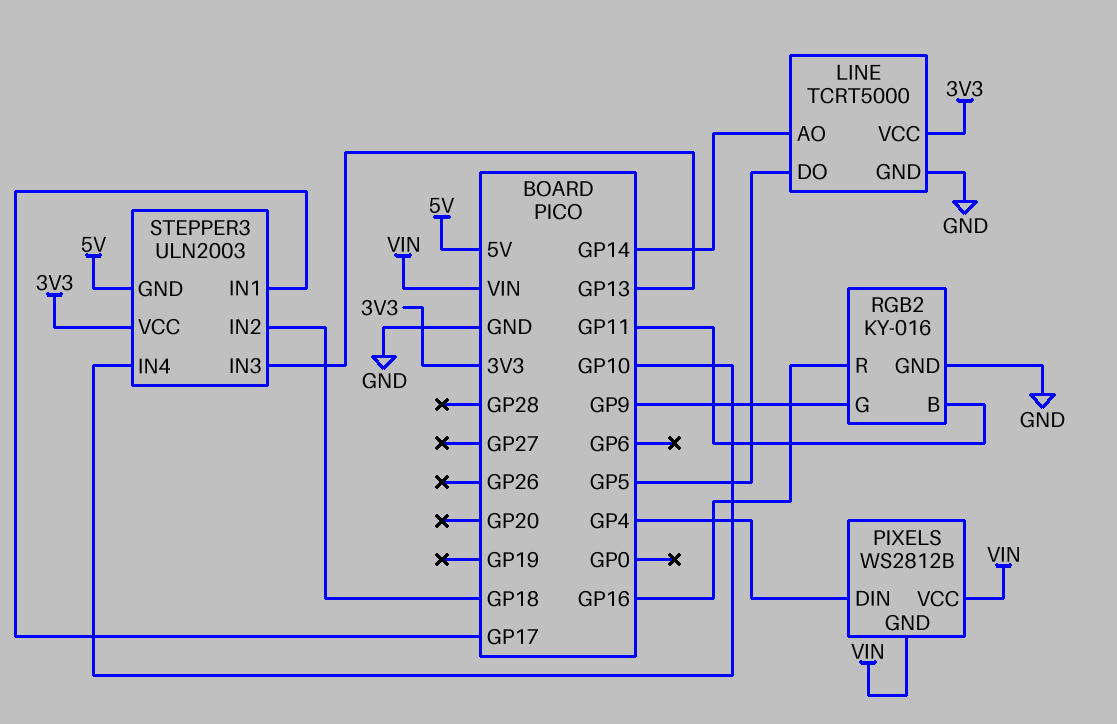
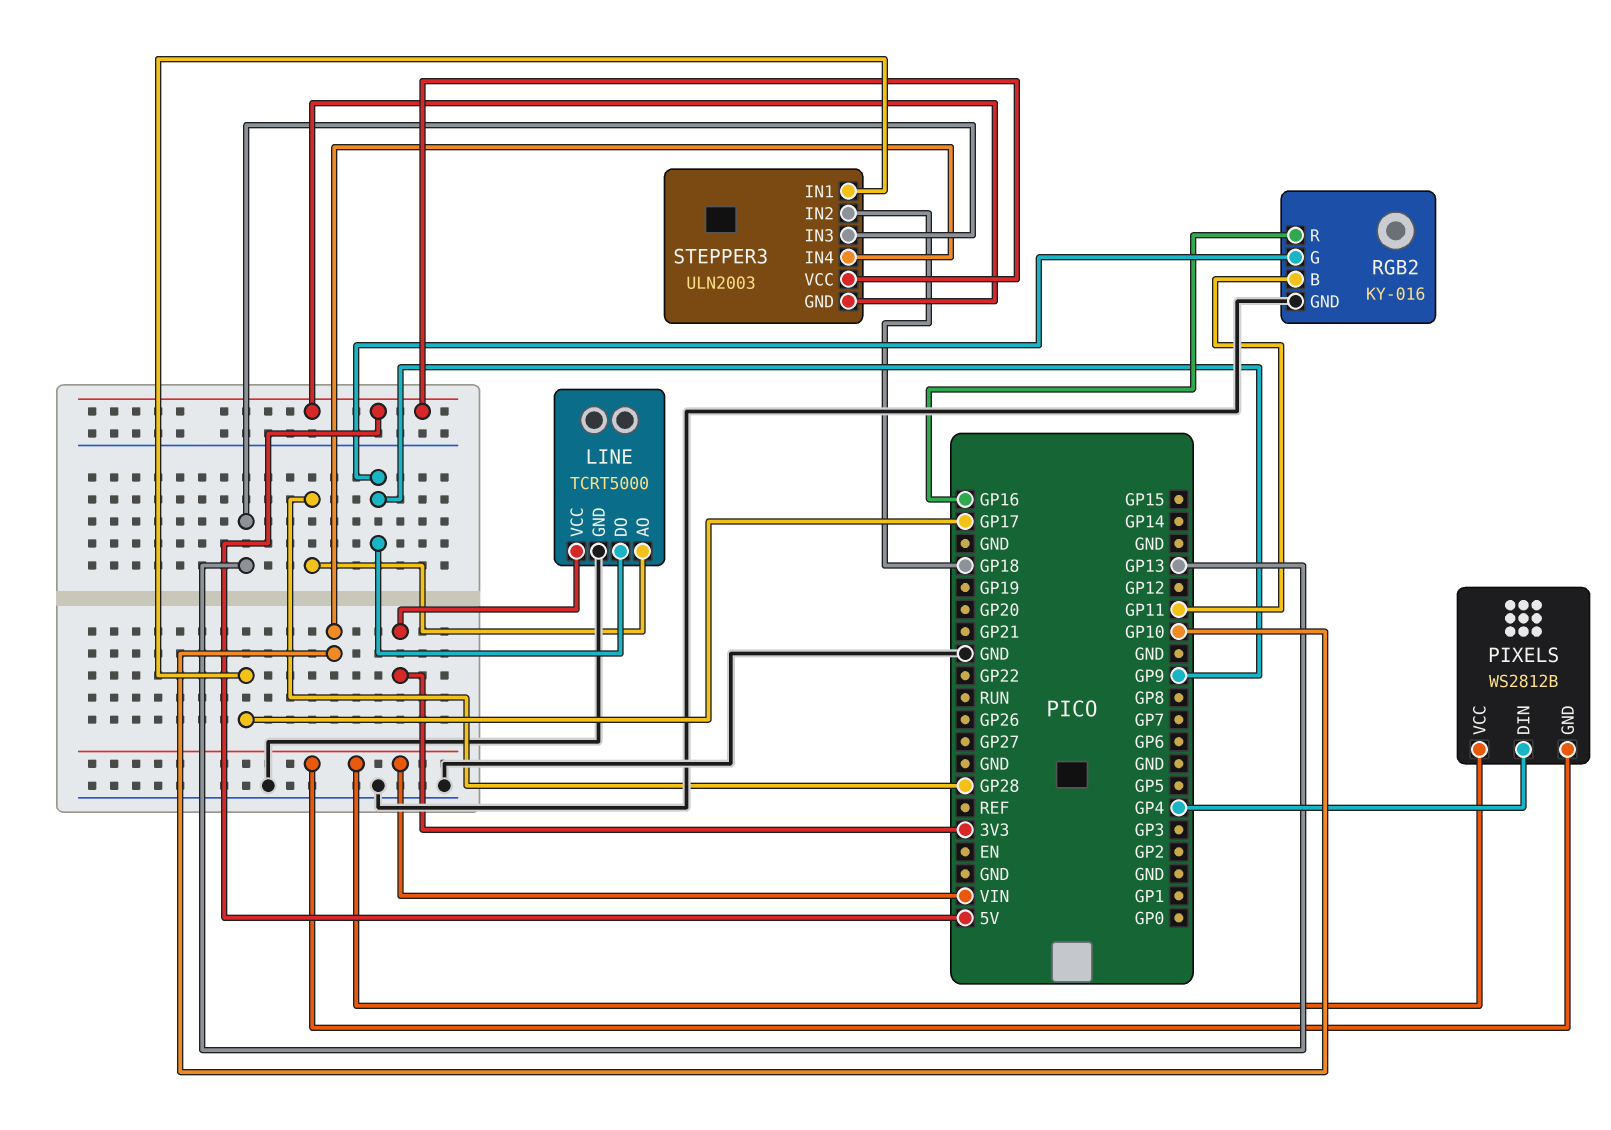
LINE pin AO: GP14 -> GP28
LINE pin DO: GP5 -> GP9
STEPPER3 pin VCC: 3V3 -> 5V

